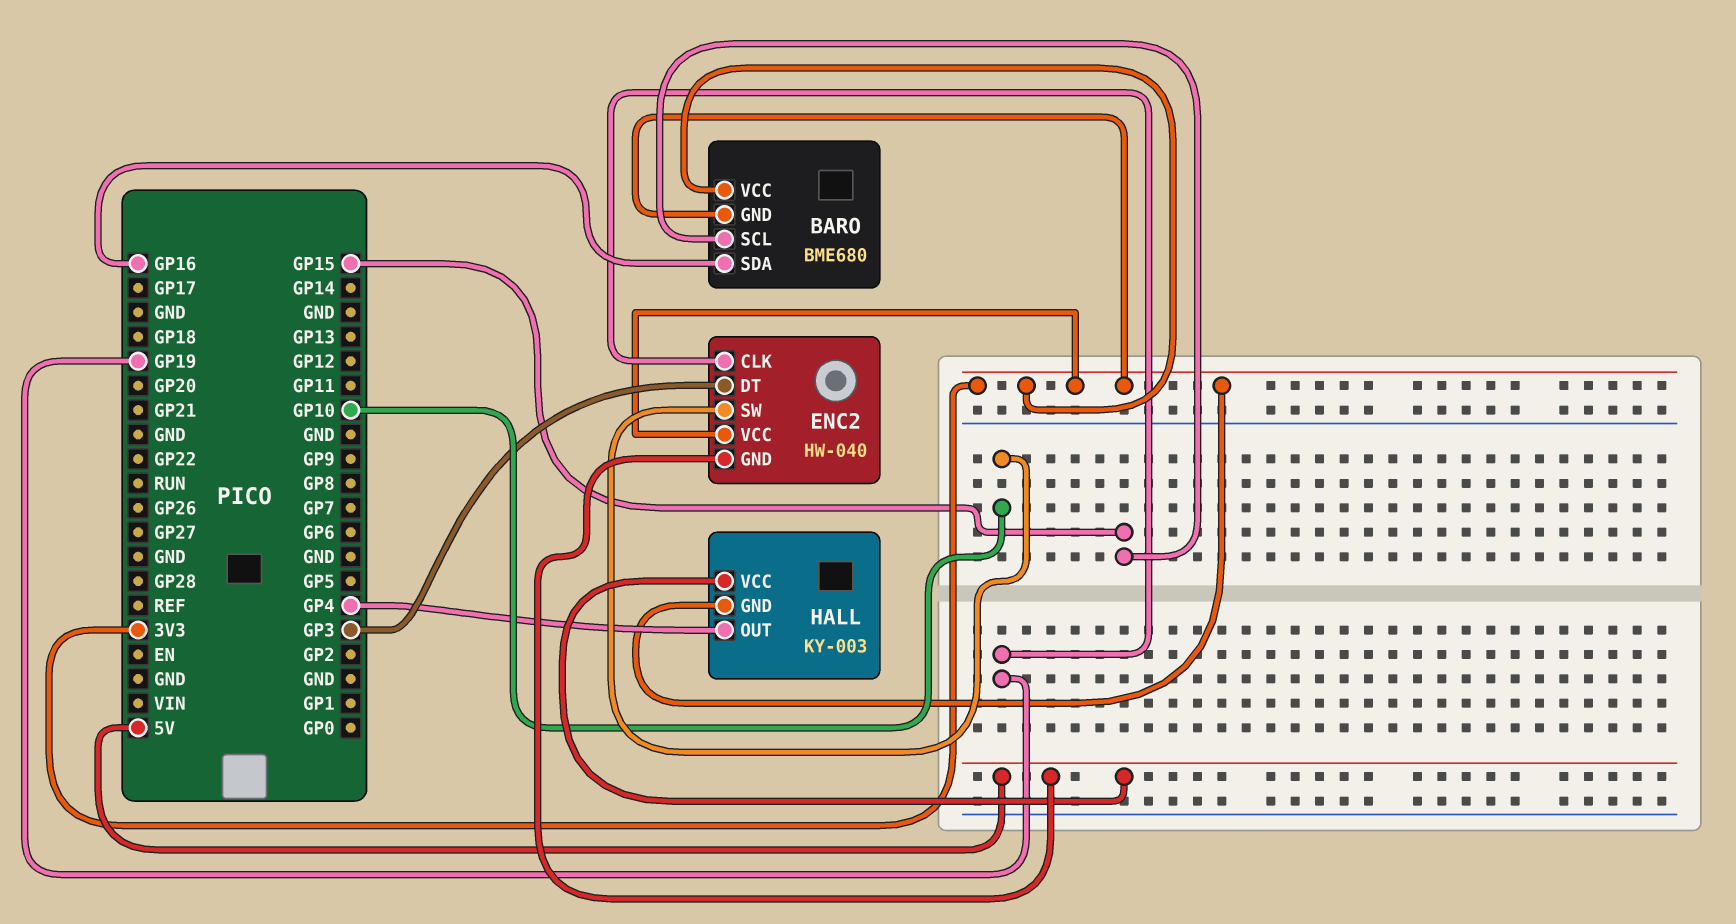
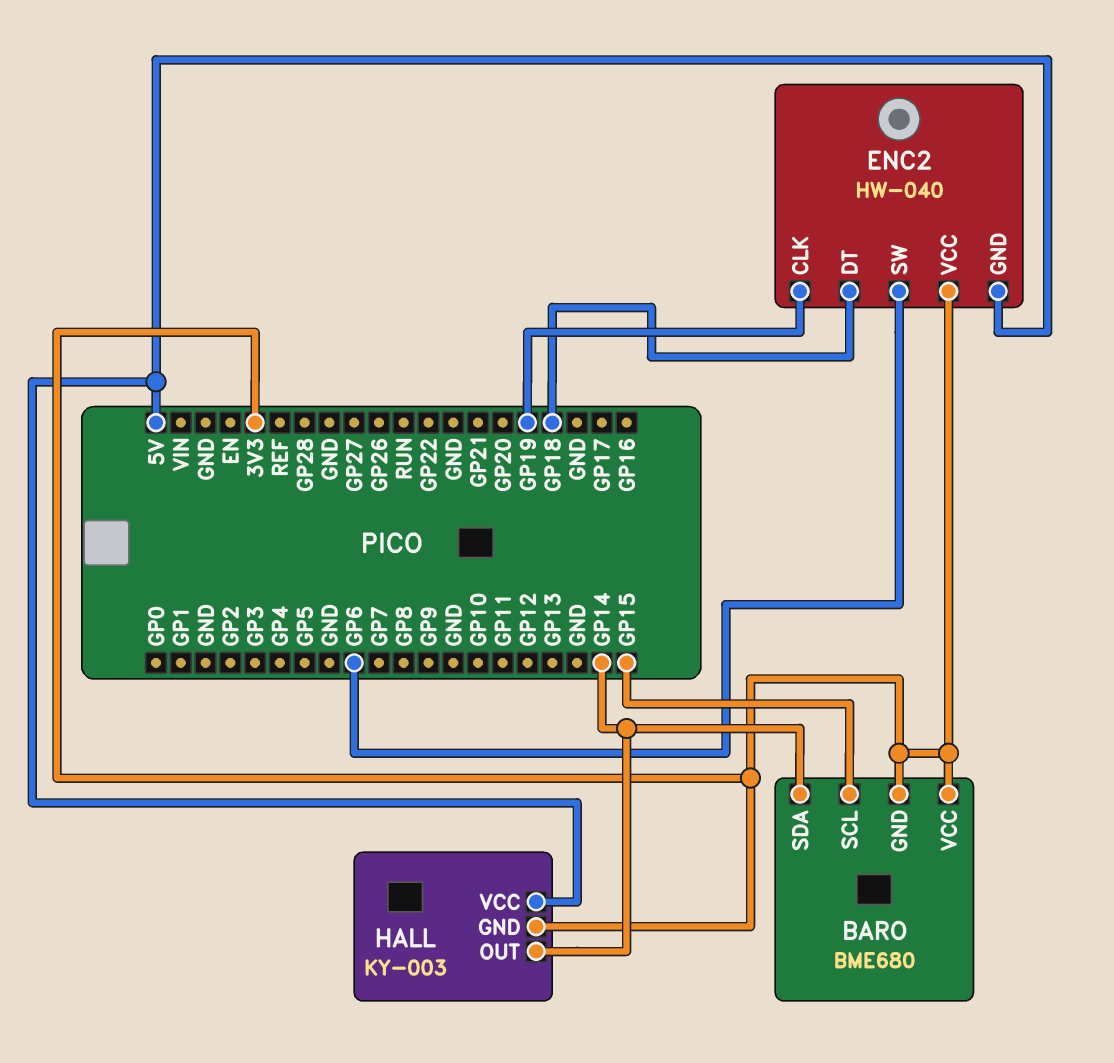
BARO pin SDA: GP16 -> GP14
ENC2 pin DT: GP3 -> GP18
ENC2 pin SW: GP10 -> GP6
HALL pin OUT: GP4 -> GP14

